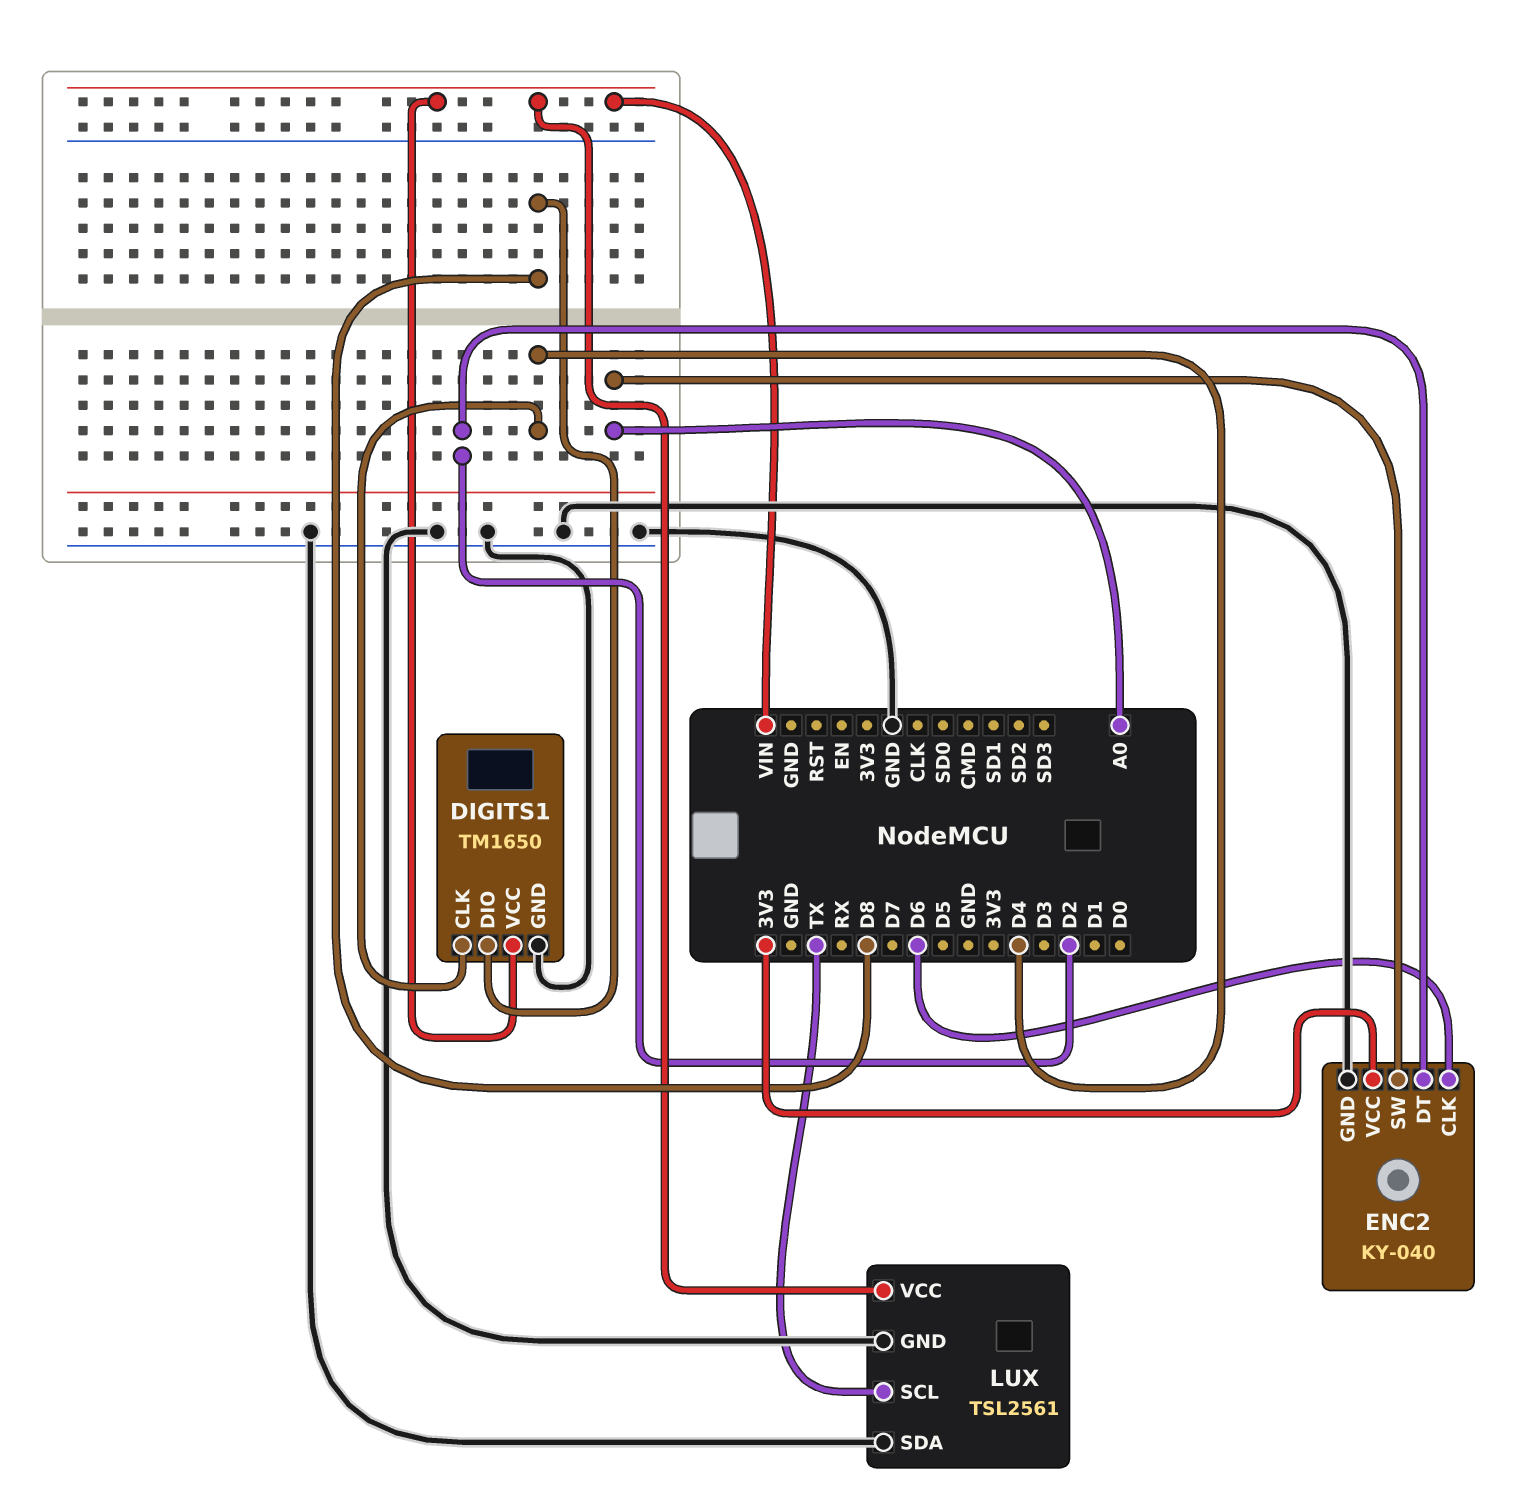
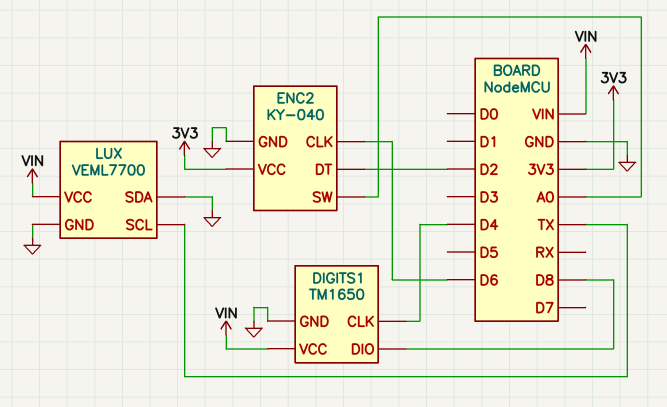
LUX: TSL2561 -> VEML7700

